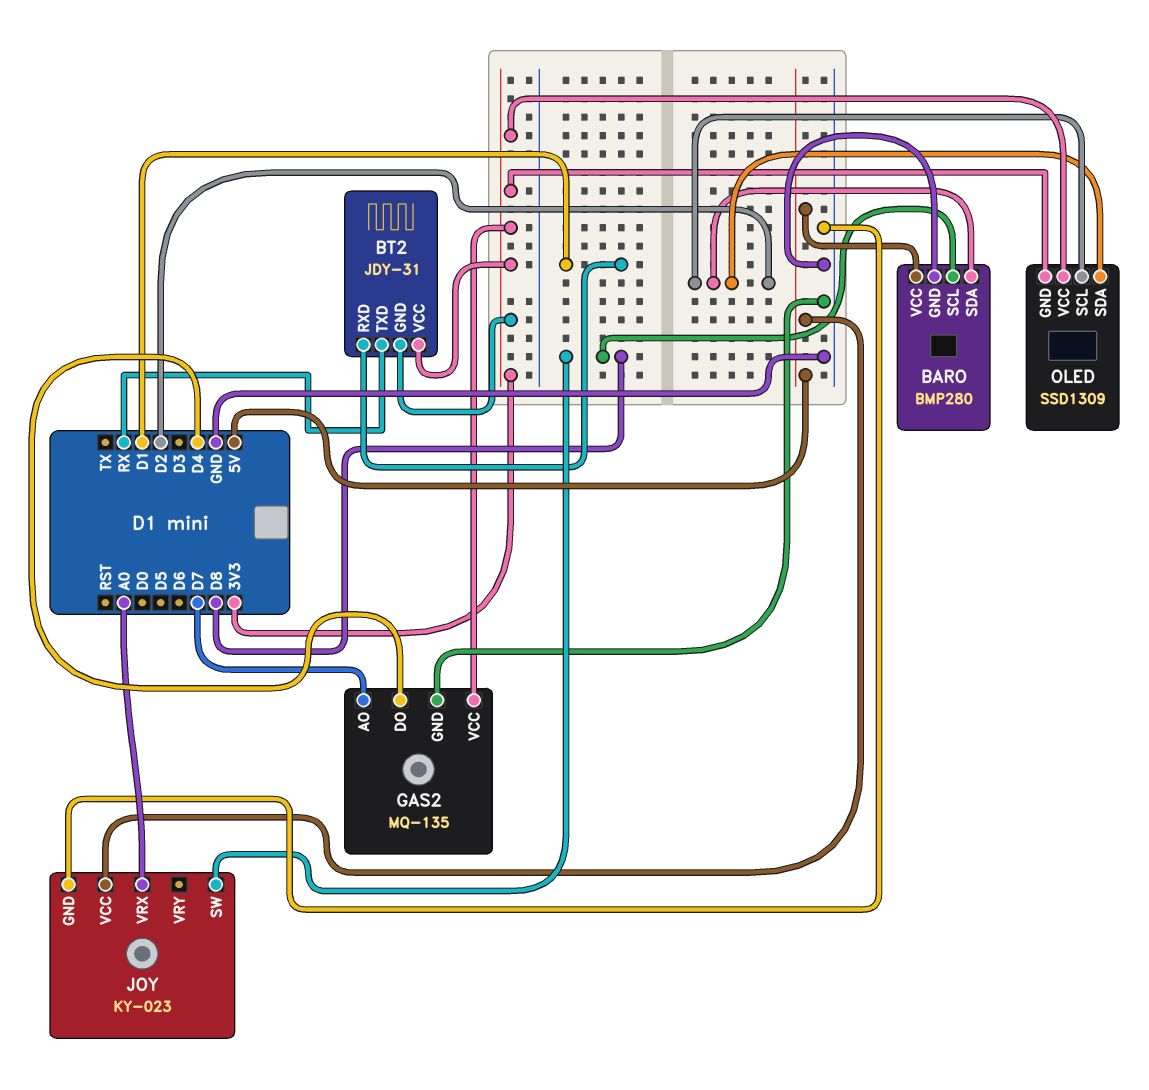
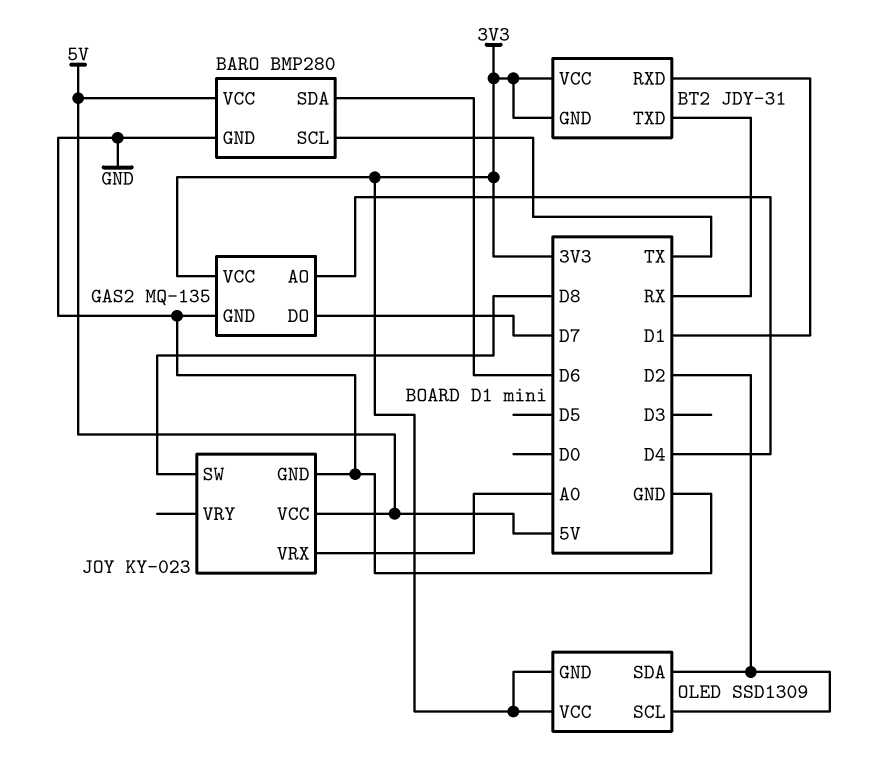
BARO pin SCL: D8 -> TX
BARO pin SDA: D2 -> D6
GAS2 pin AO: D7 -> D4
GAS2 pin DO: D4 -> D7

